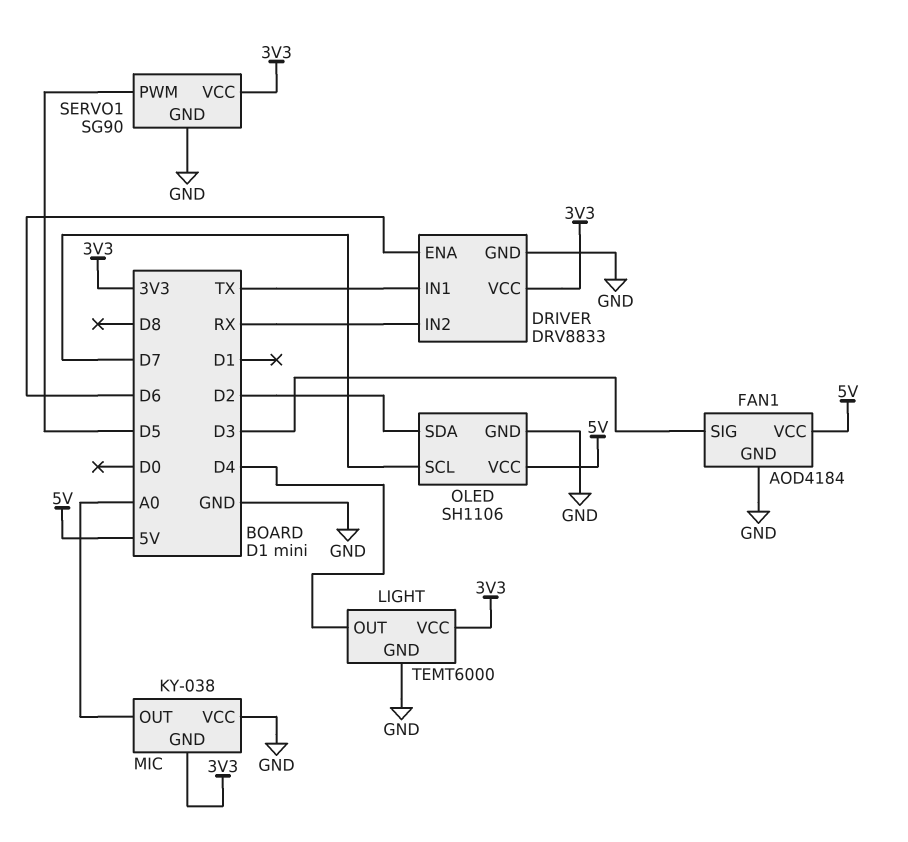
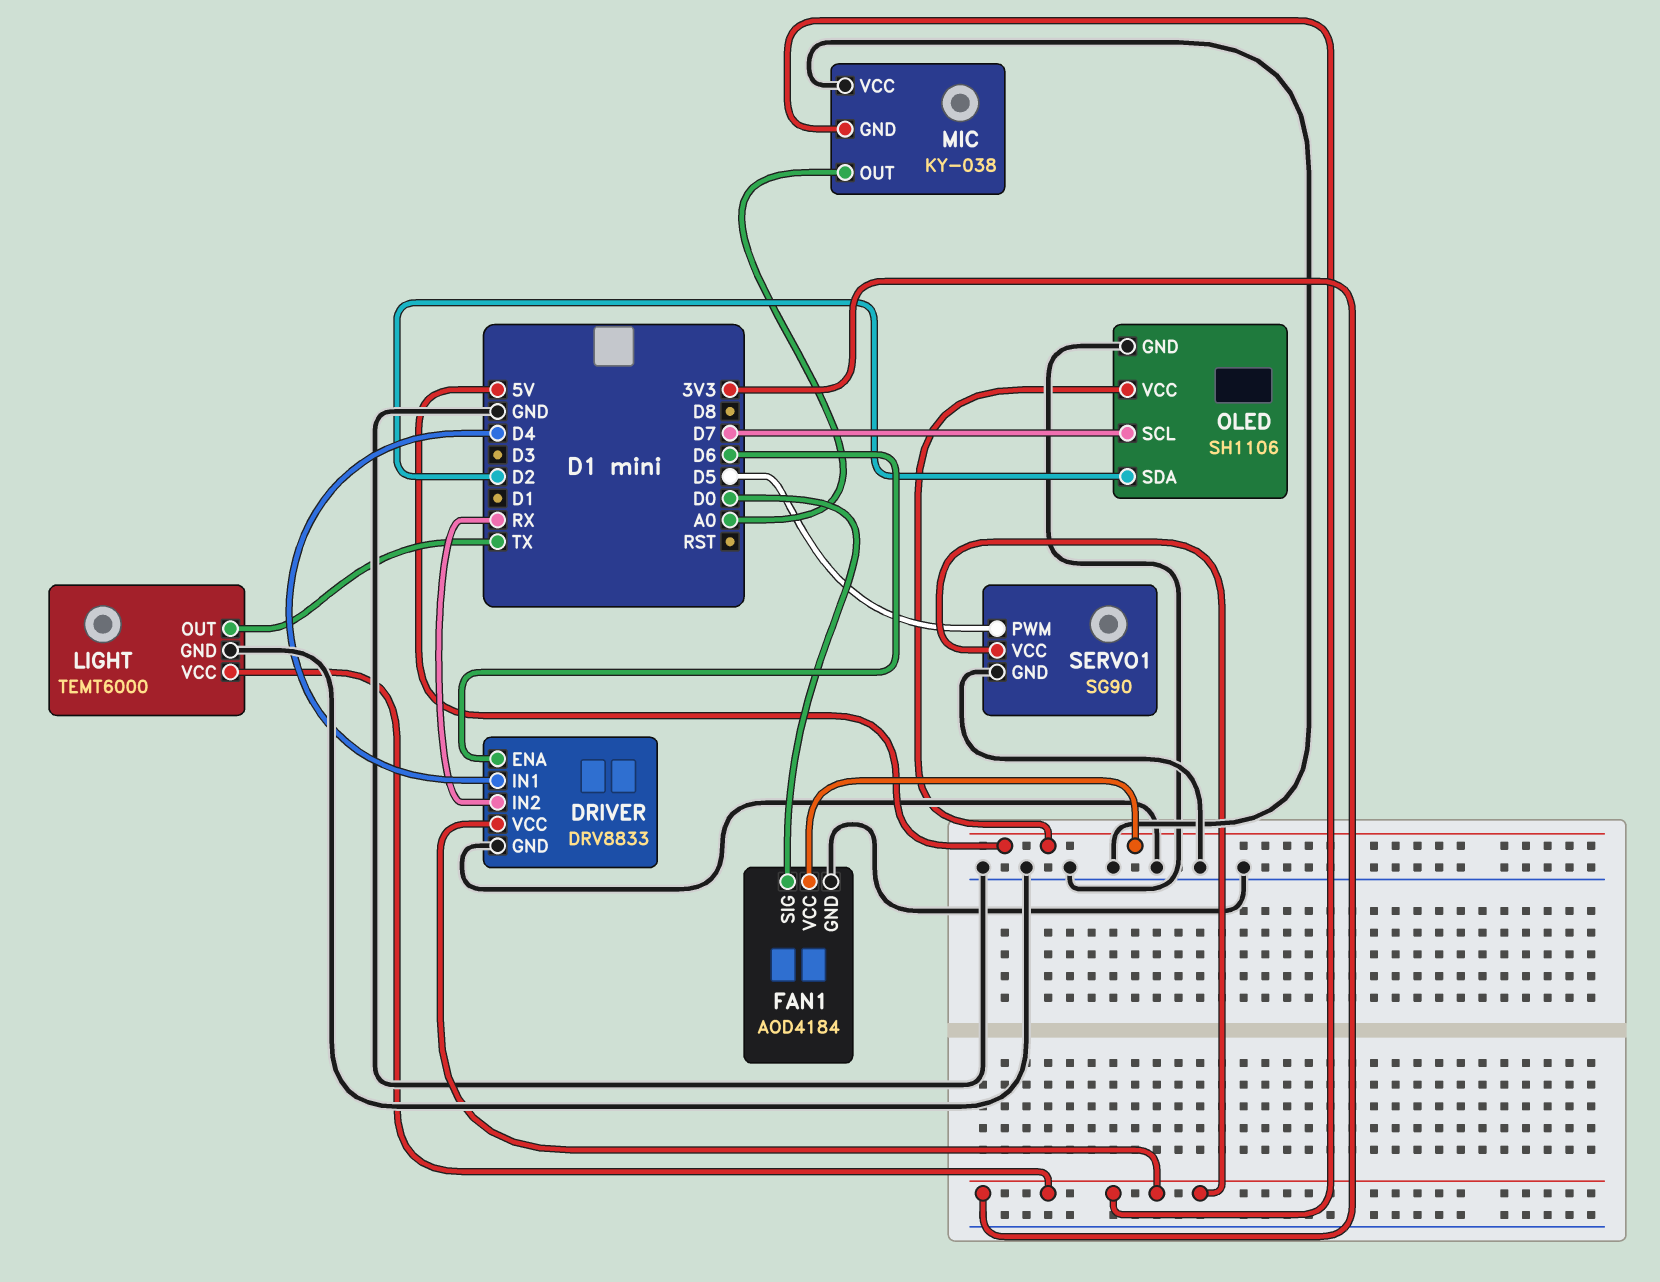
DRIVER pin IN1: TX -> D4
FAN1 pin SIG: D3 -> D0
LIGHT pin OUT: D4 -> TX

